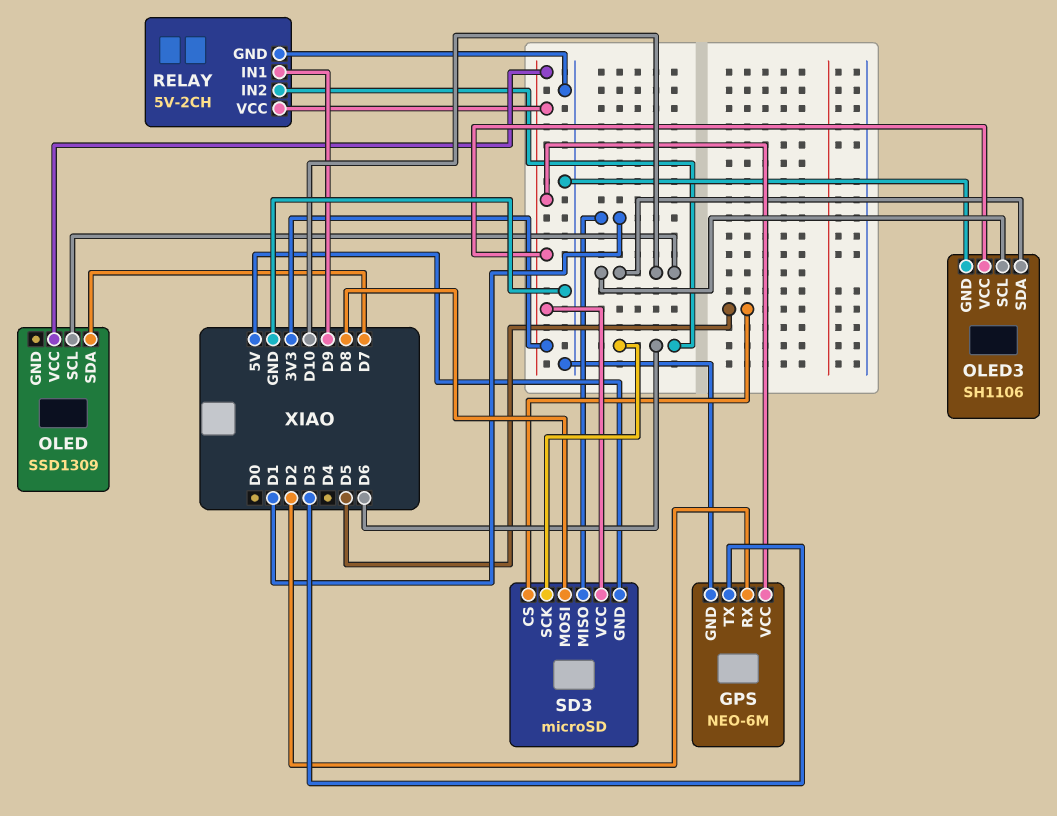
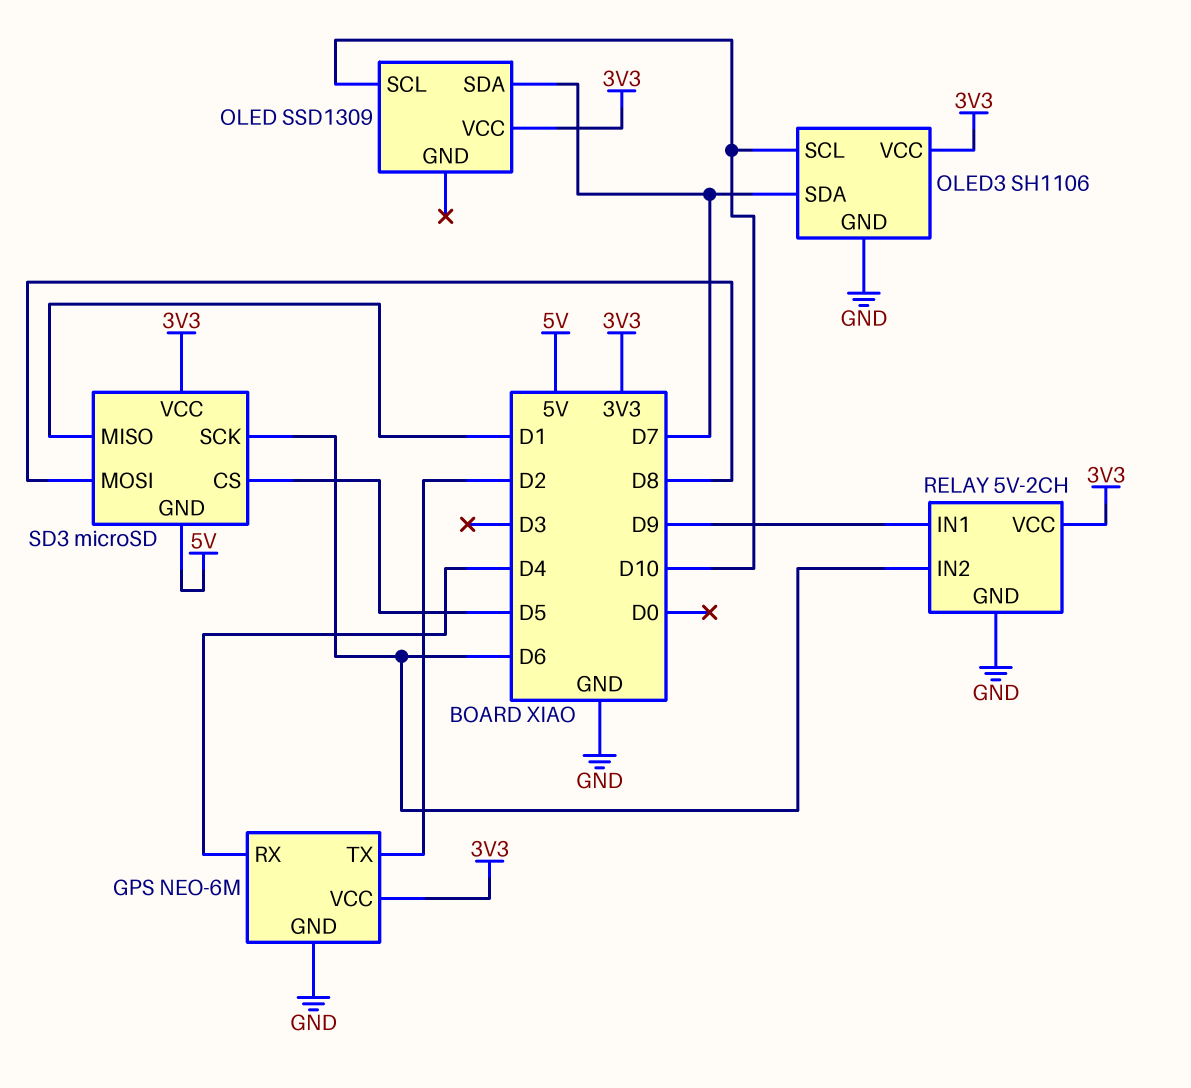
GPS pin RX: D2 -> D4
GPS pin TX: D3 -> D2
OLED3 pin SDA: D10 -> D7

